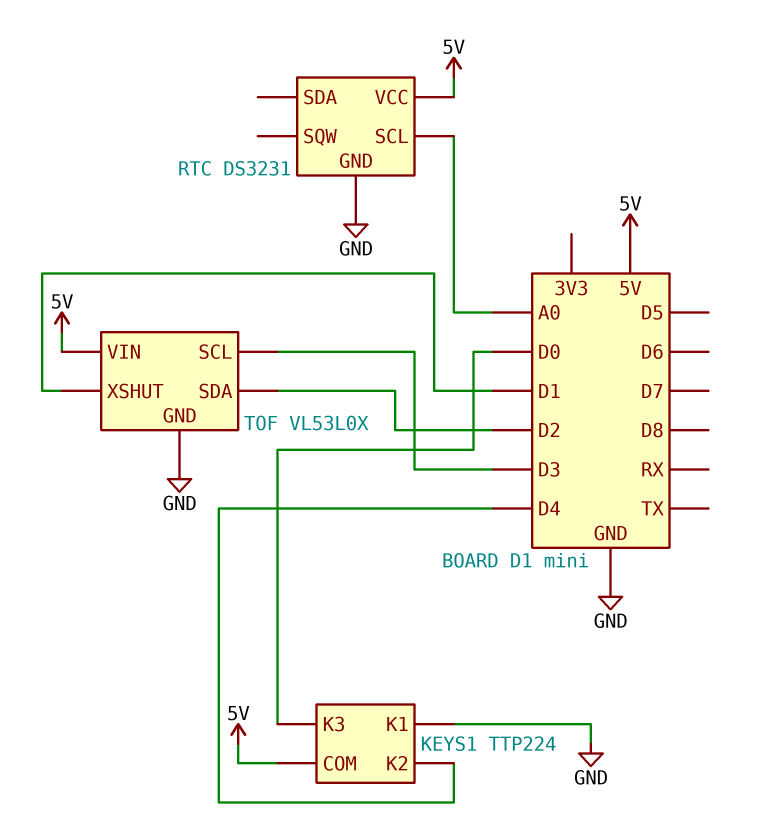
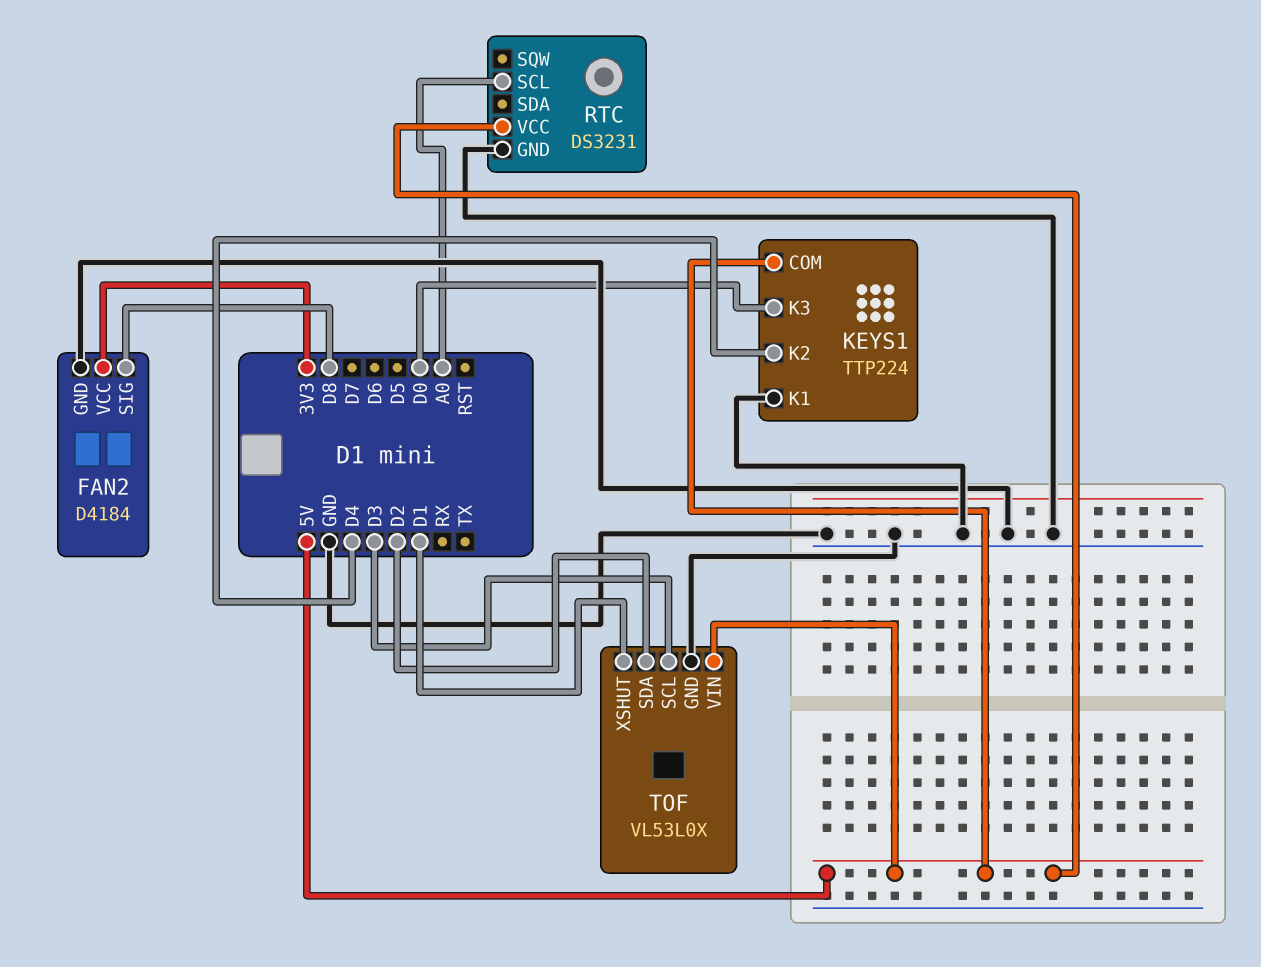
FAN2: none -> D4184
FAN2 pin GND: none -> GND
FAN2 pin SIG: none -> D8
FAN2 pin VCC: none -> 3V3

